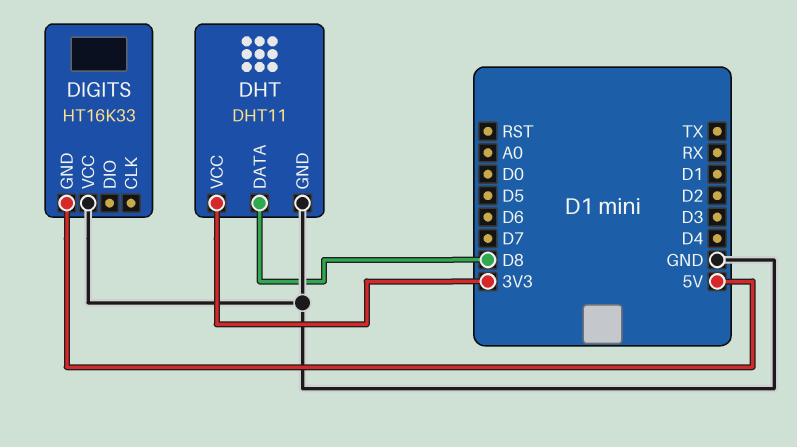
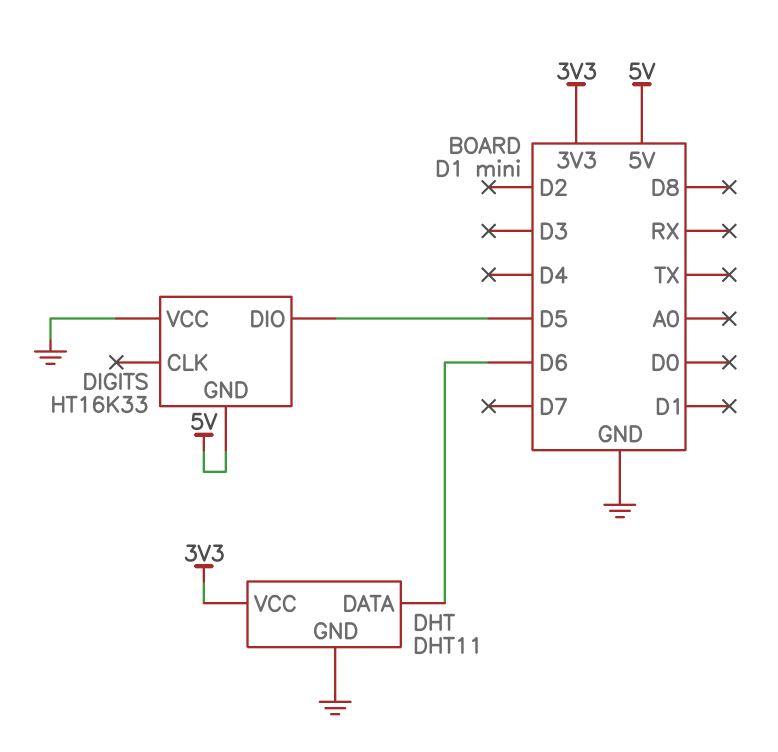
DHT pin DATA: D8 -> D6
DIGITS pin DIO: none -> D5

